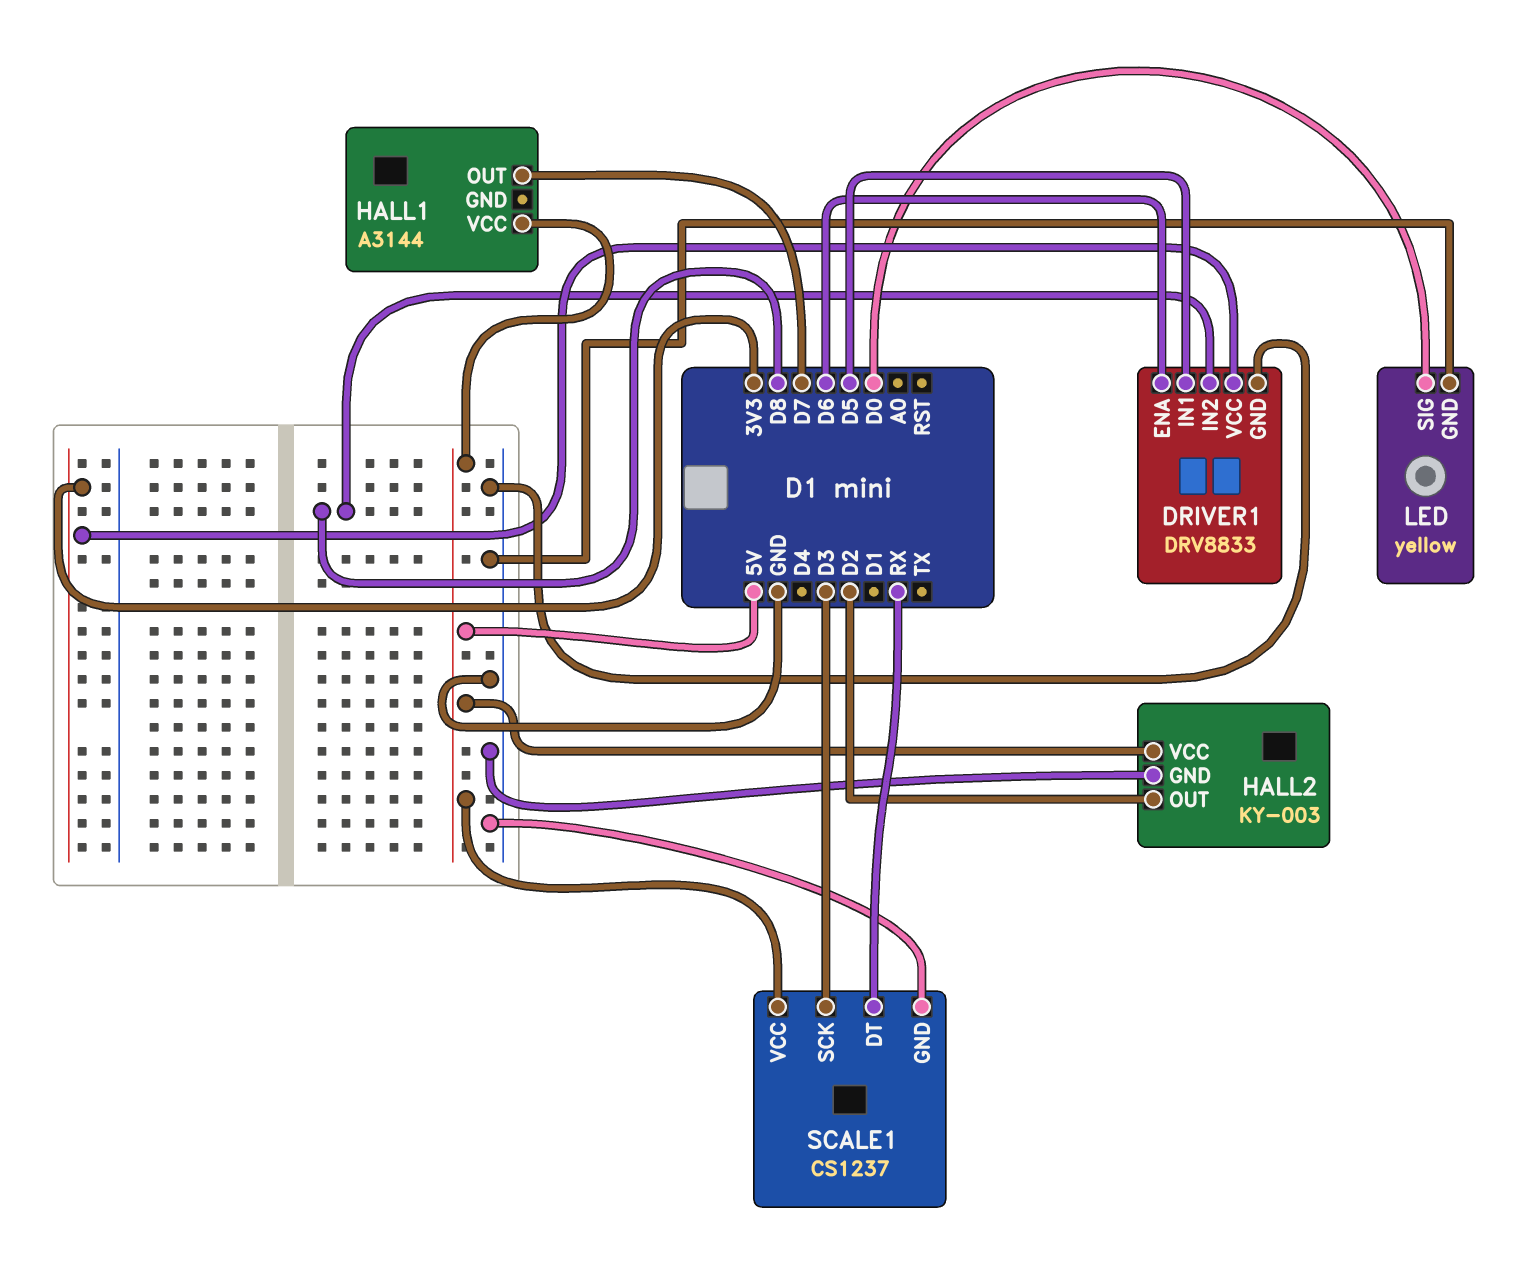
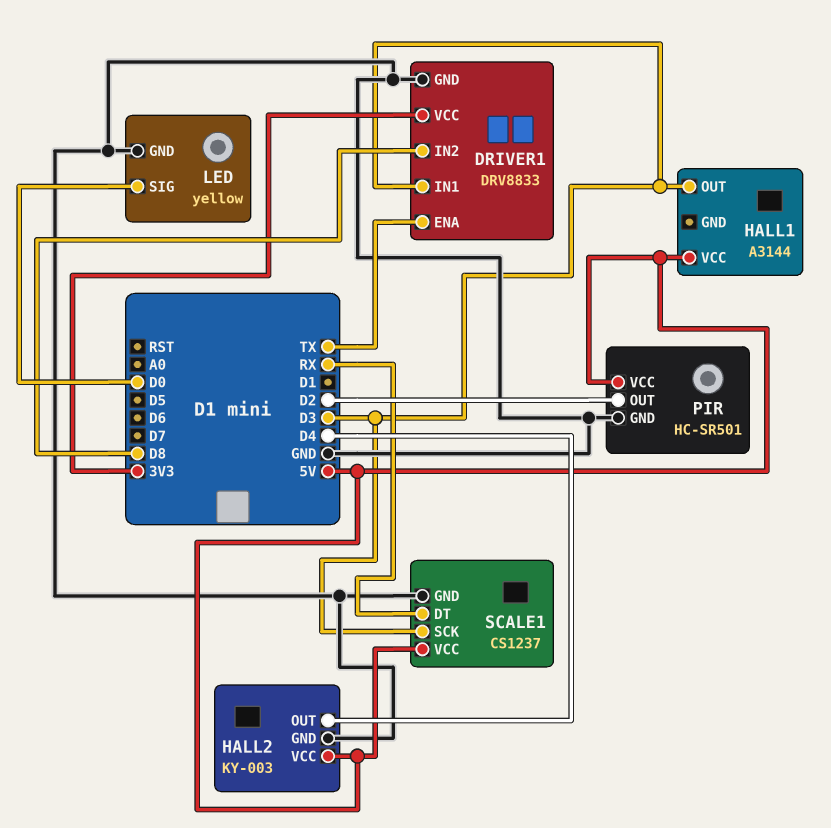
DRIVER1 pin ENA: D6 -> TX
DRIVER1 pin IN1: D5 -> D3
HALL1 pin OUT: D7 -> D3
HALL2 pin OUT: D2 -> D4
PIR: none -> HC-SR501
PIR pin GND: none -> GND
PIR pin OUT: none -> D2
PIR pin VCC: none -> 5V

